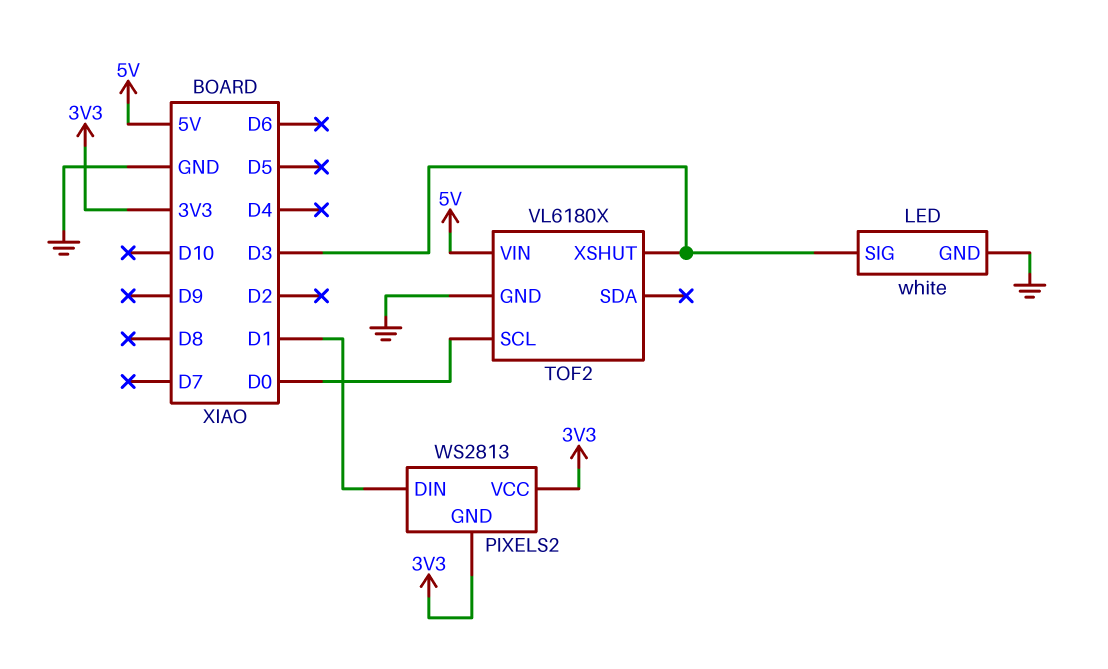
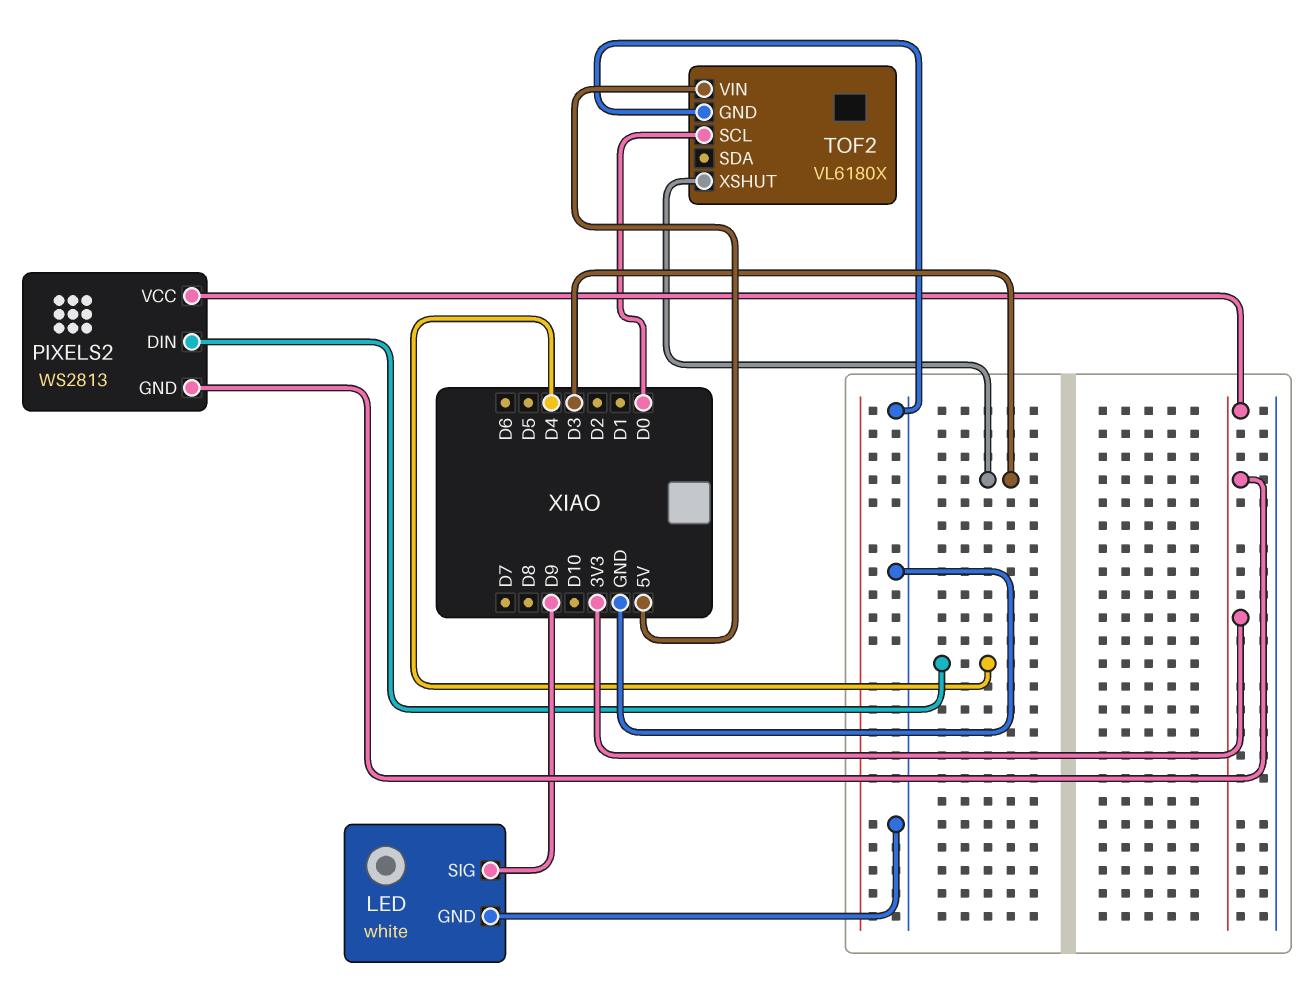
LED pin SIG: D3 -> D9
PIXELS2 pin DIN: D1 -> D4

